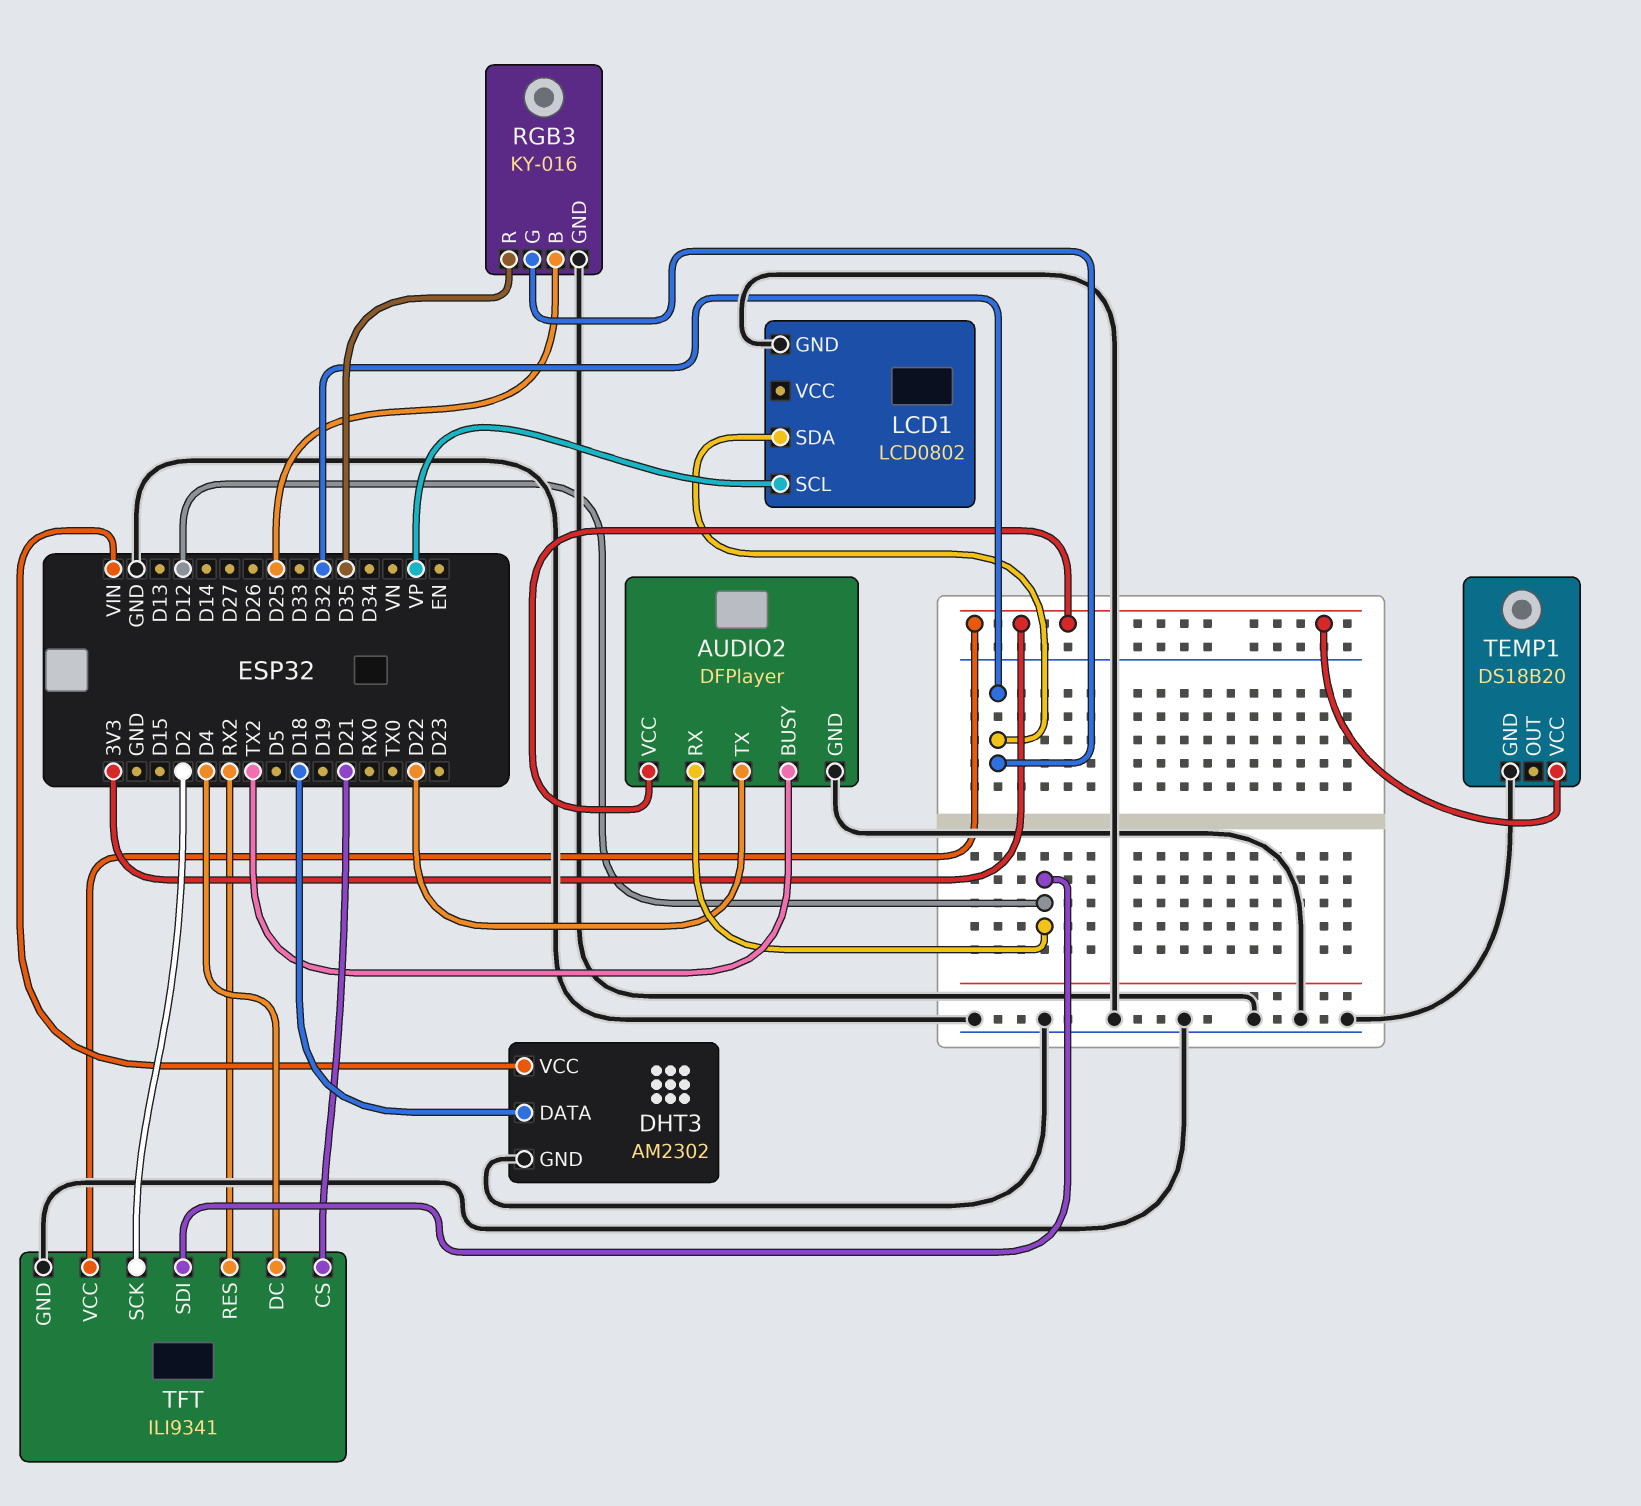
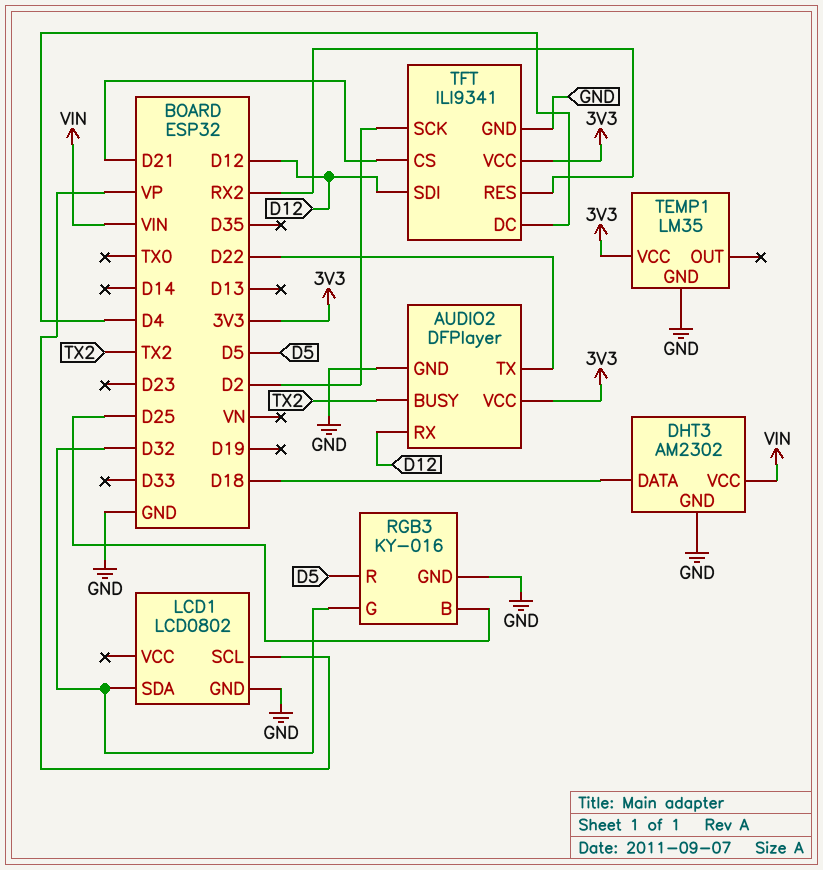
RGB3 pin R: D35 -> D5
TEMP1: DS18B20 -> LM35

